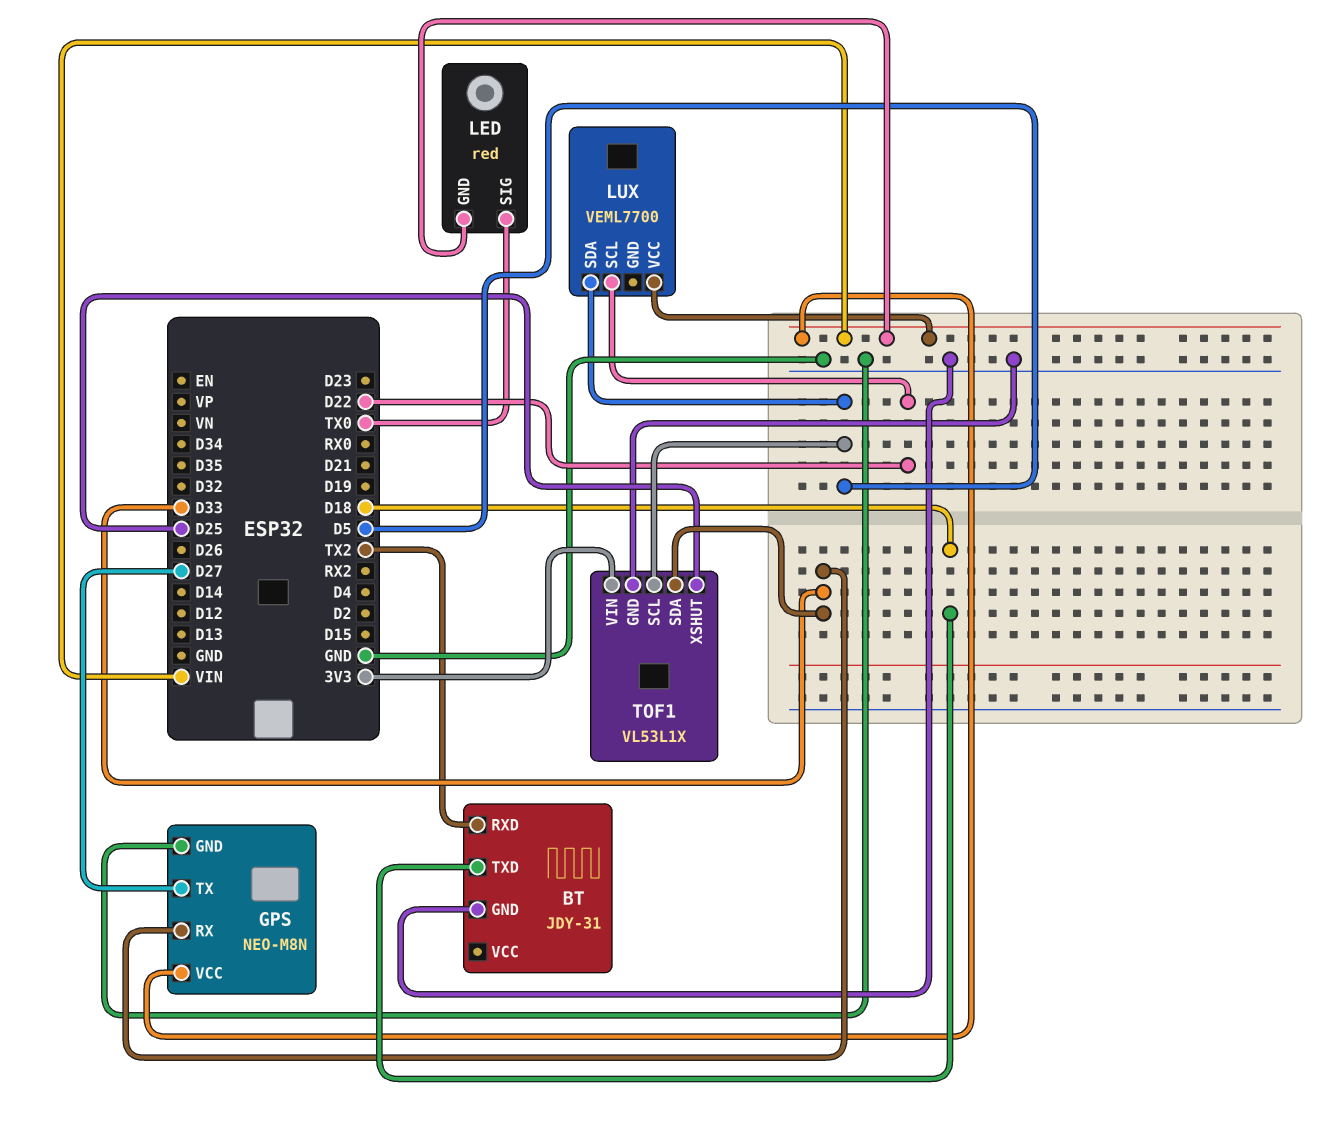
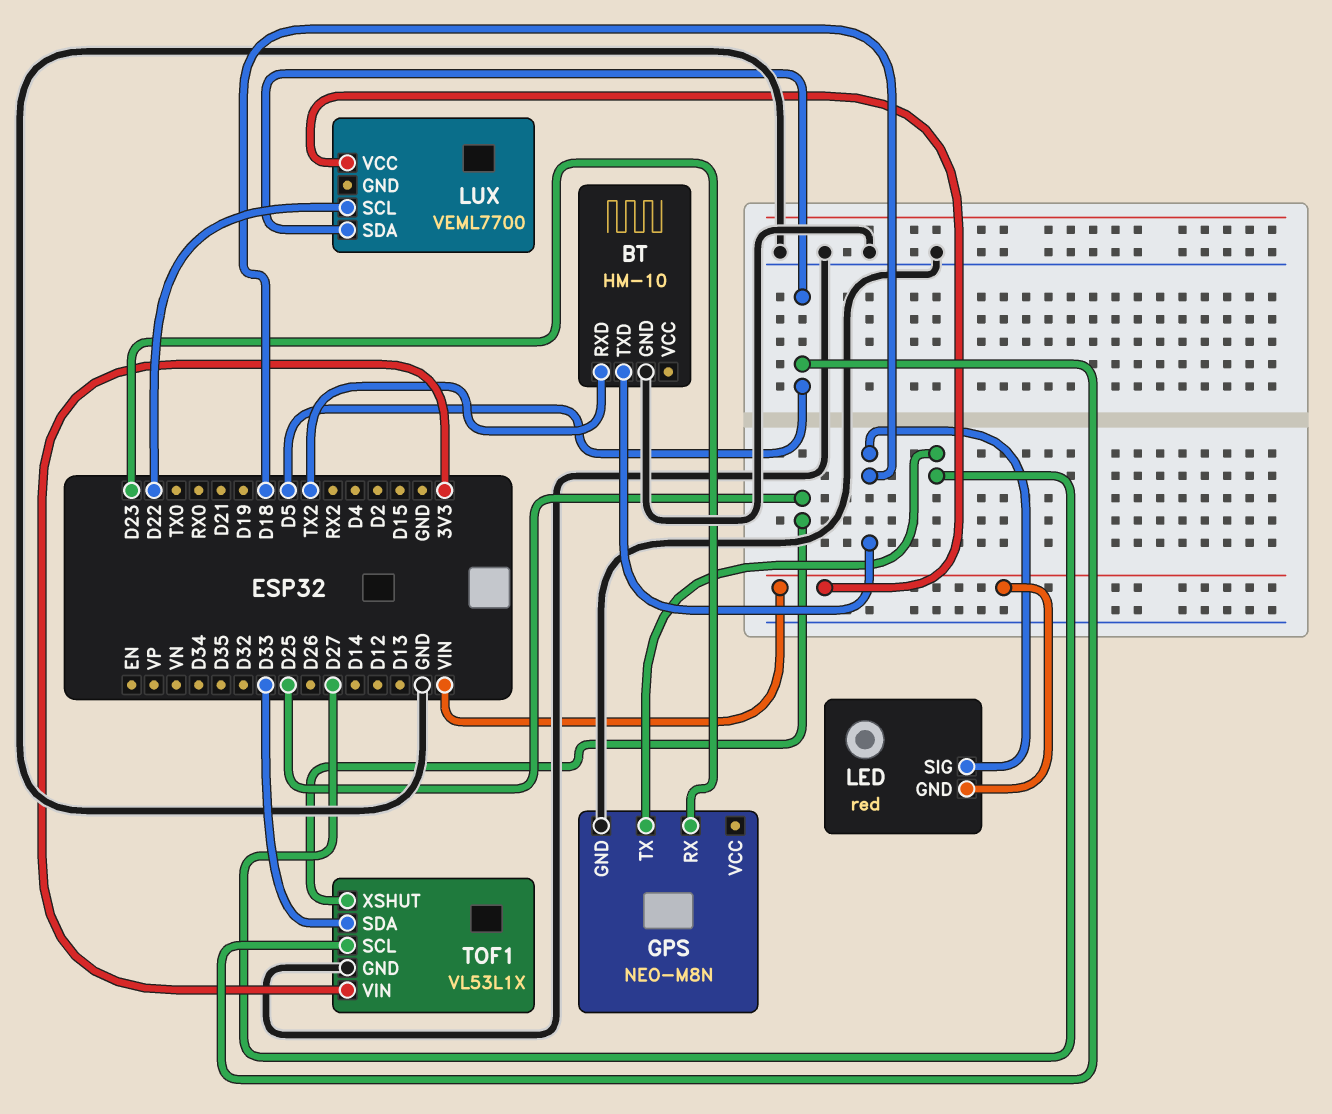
BT: JDY-31 -> HM-10
GPS pin RX: D33 -> D23
GPS pin VCC: VIN -> none
LED pin SIG: TX0 -> D18

